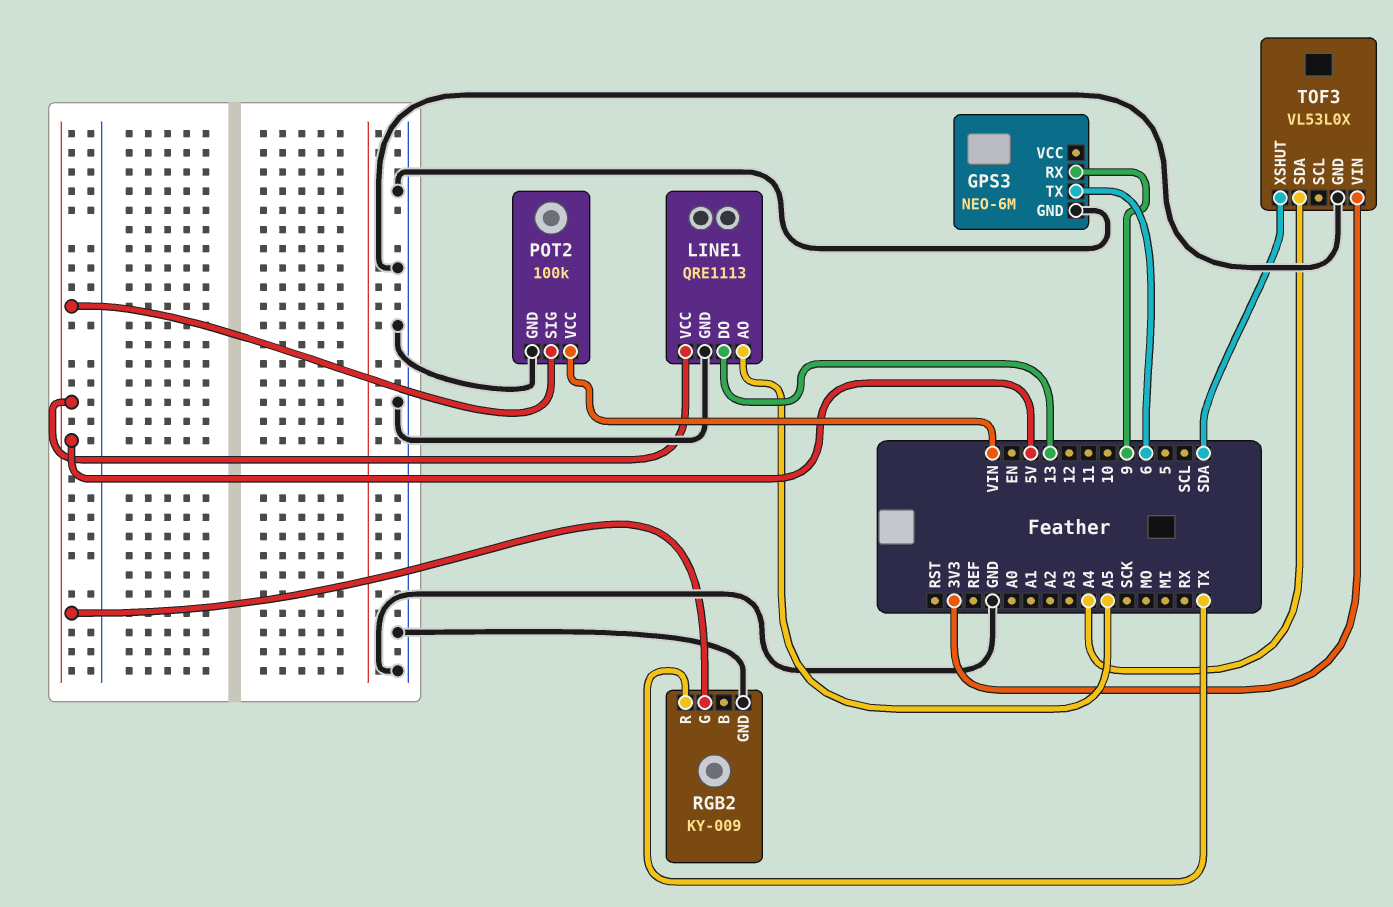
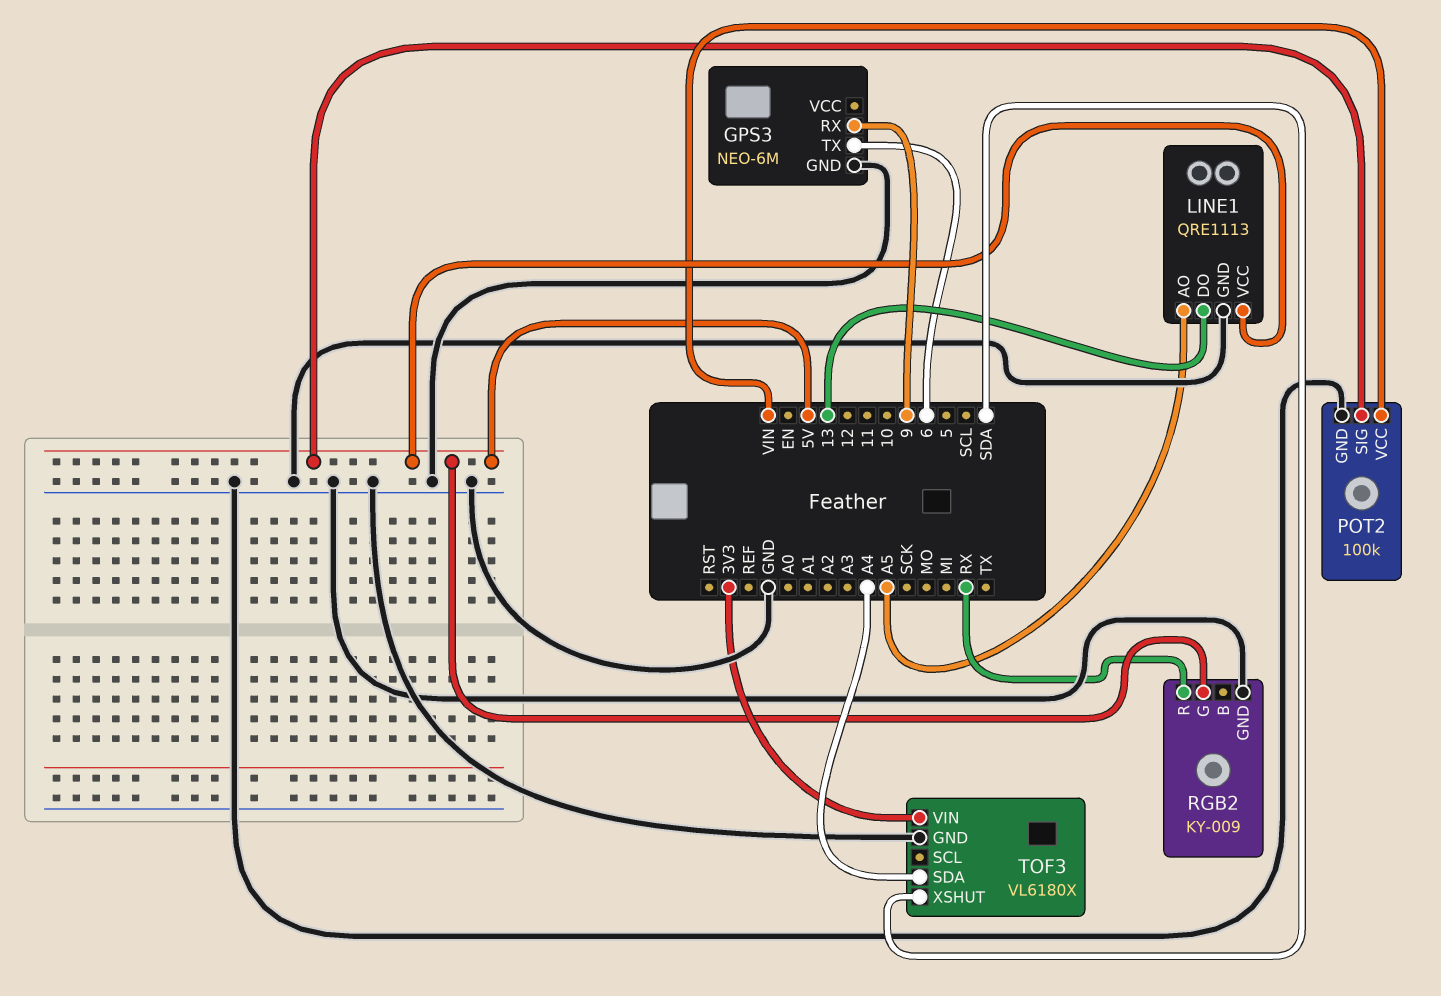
RGB2 pin R: TX -> RX
TOF3: VL53L0X -> VL6180X

